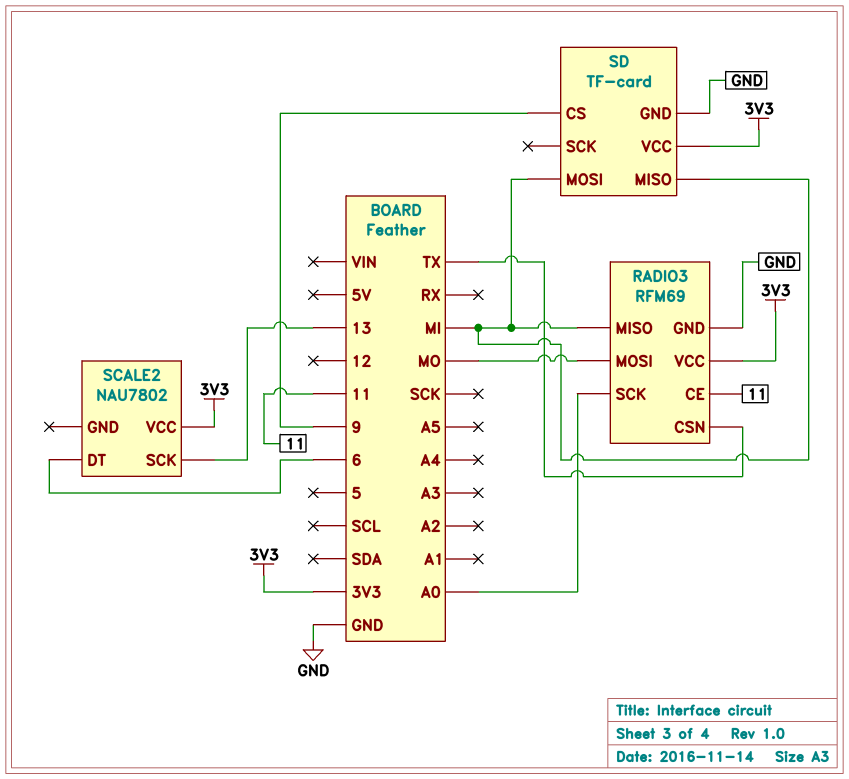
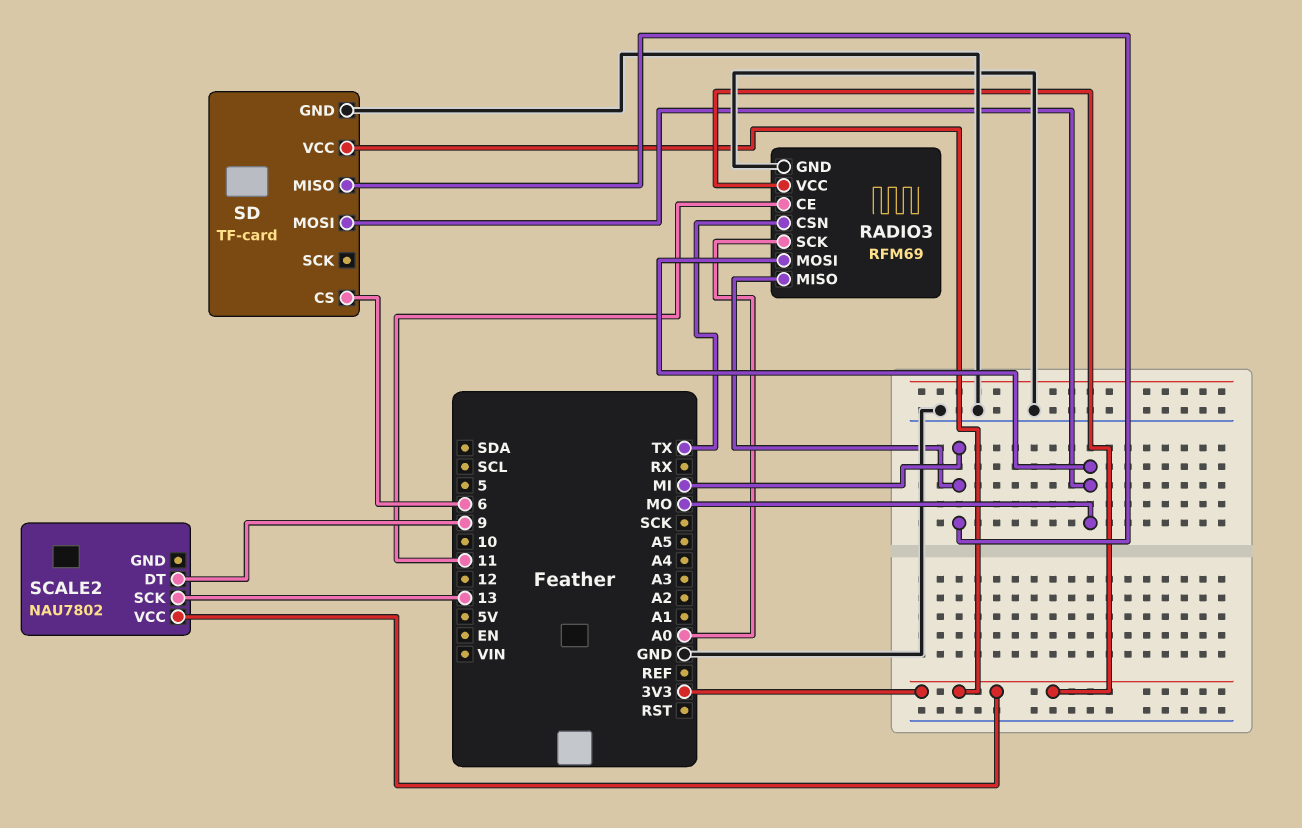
SCALE2 pin DT: 6 -> 9
SD pin CS: 9 -> 6
SD pin MOSI: MI -> MO

